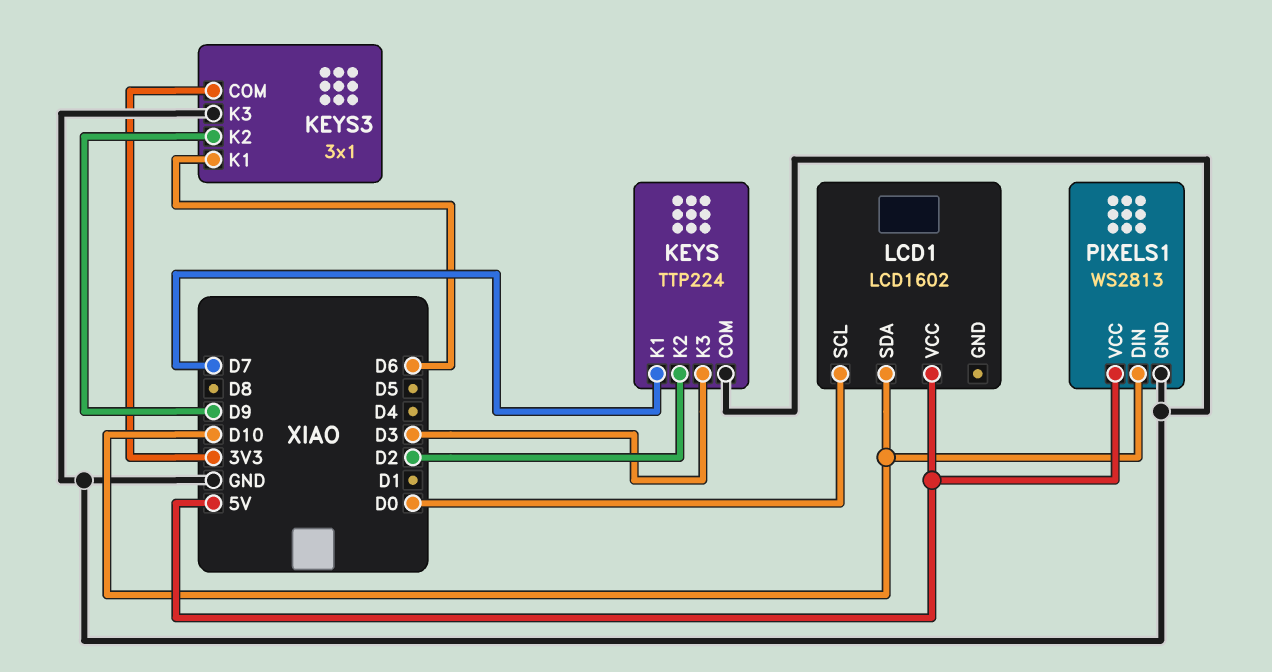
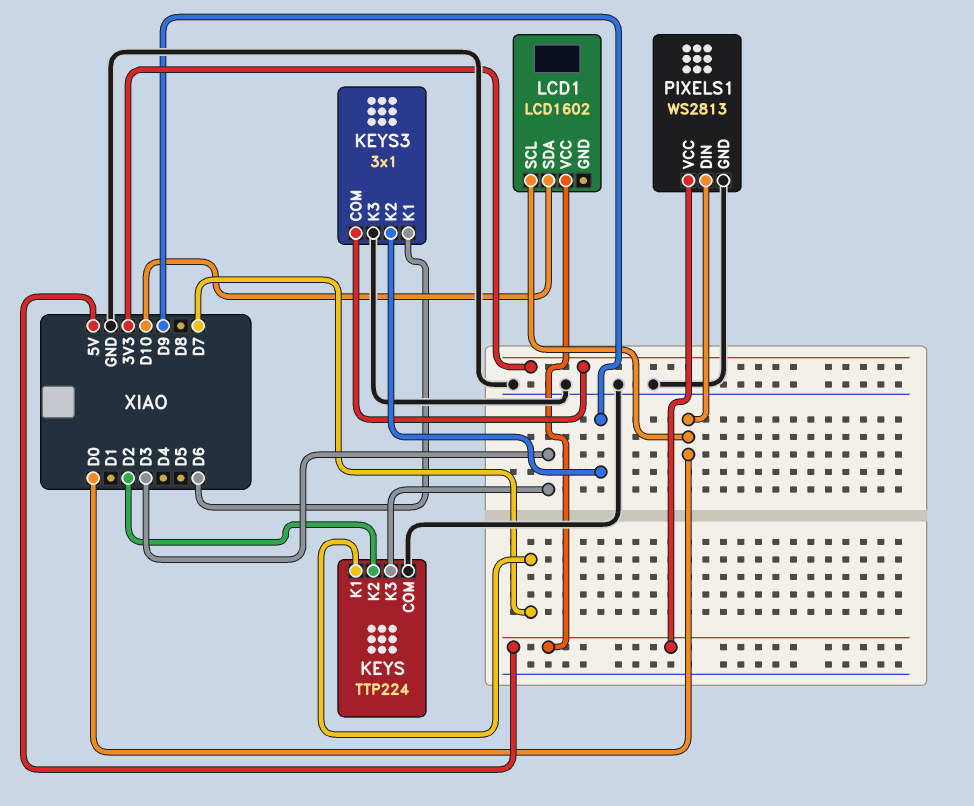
PIXELS1 pin DIN: D10 -> D0

